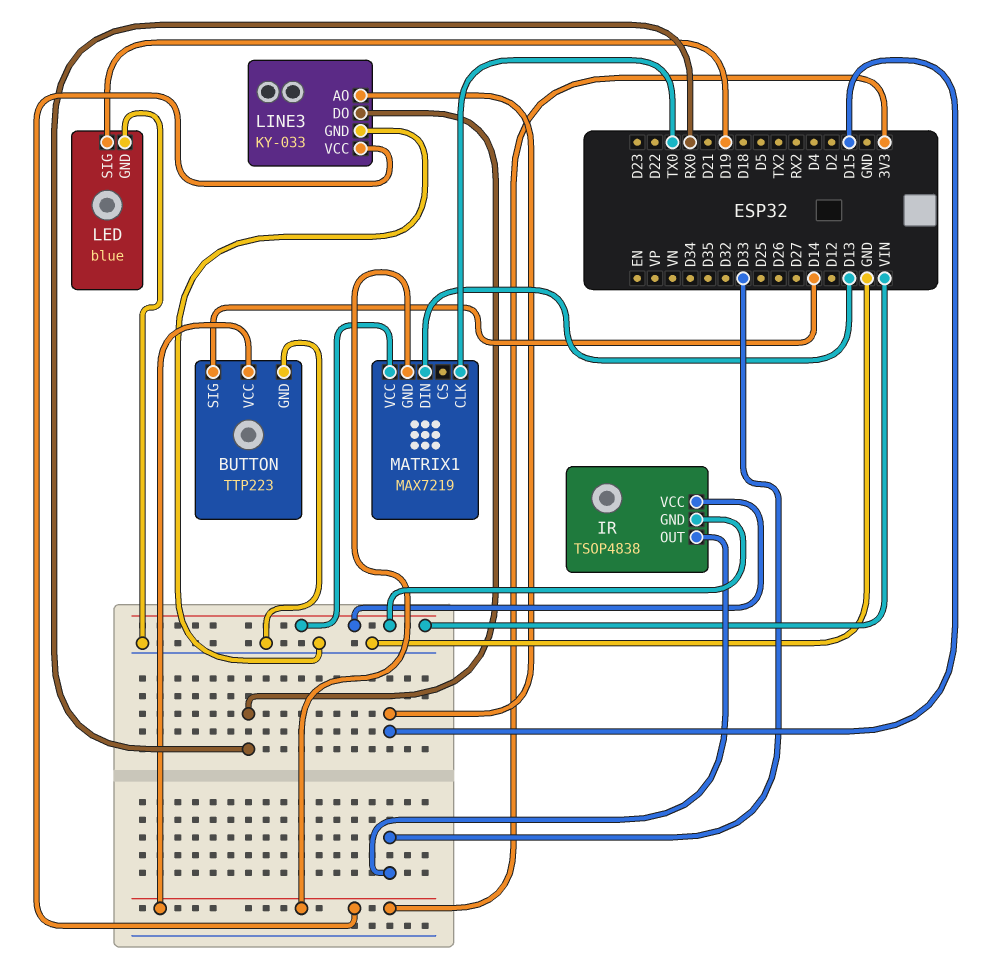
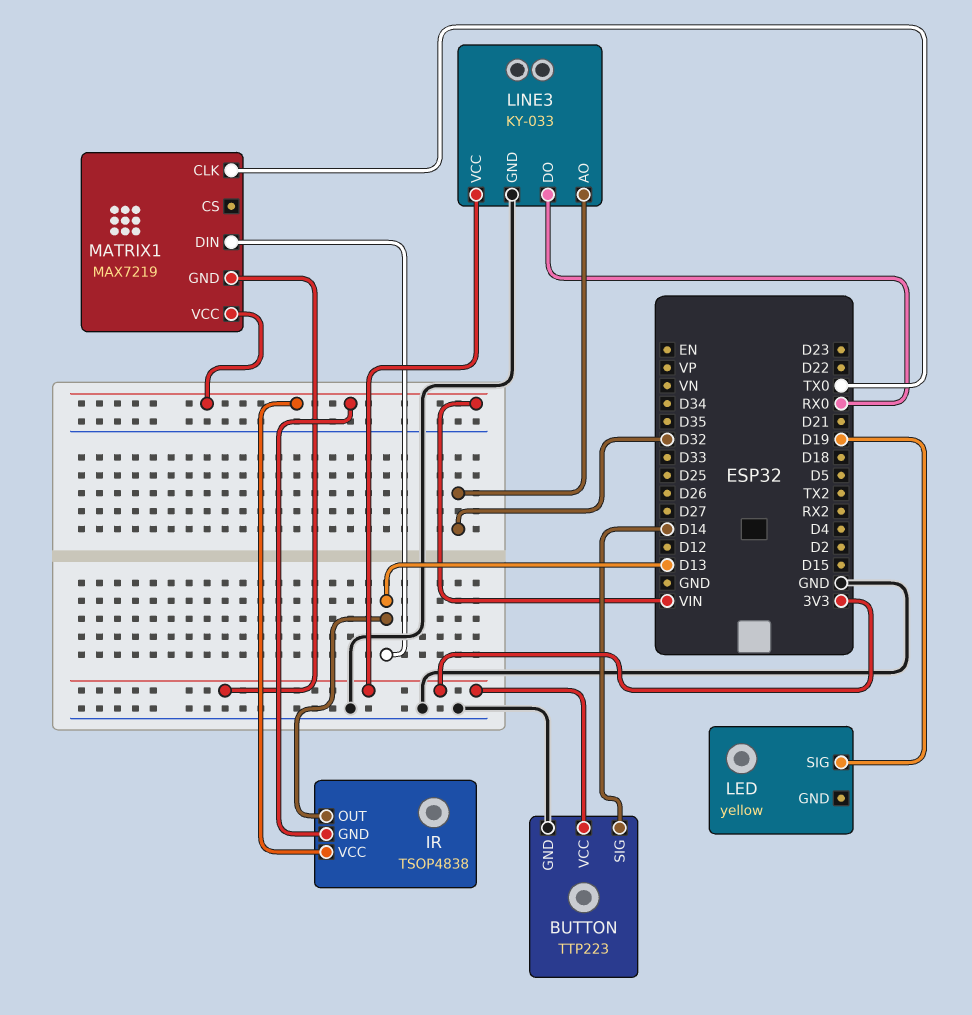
IR pin OUT: D33 -> D13
LED: blue -> yellow
LED pin GND: GND -> none
LINE3 pin AO: D15 -> D32

